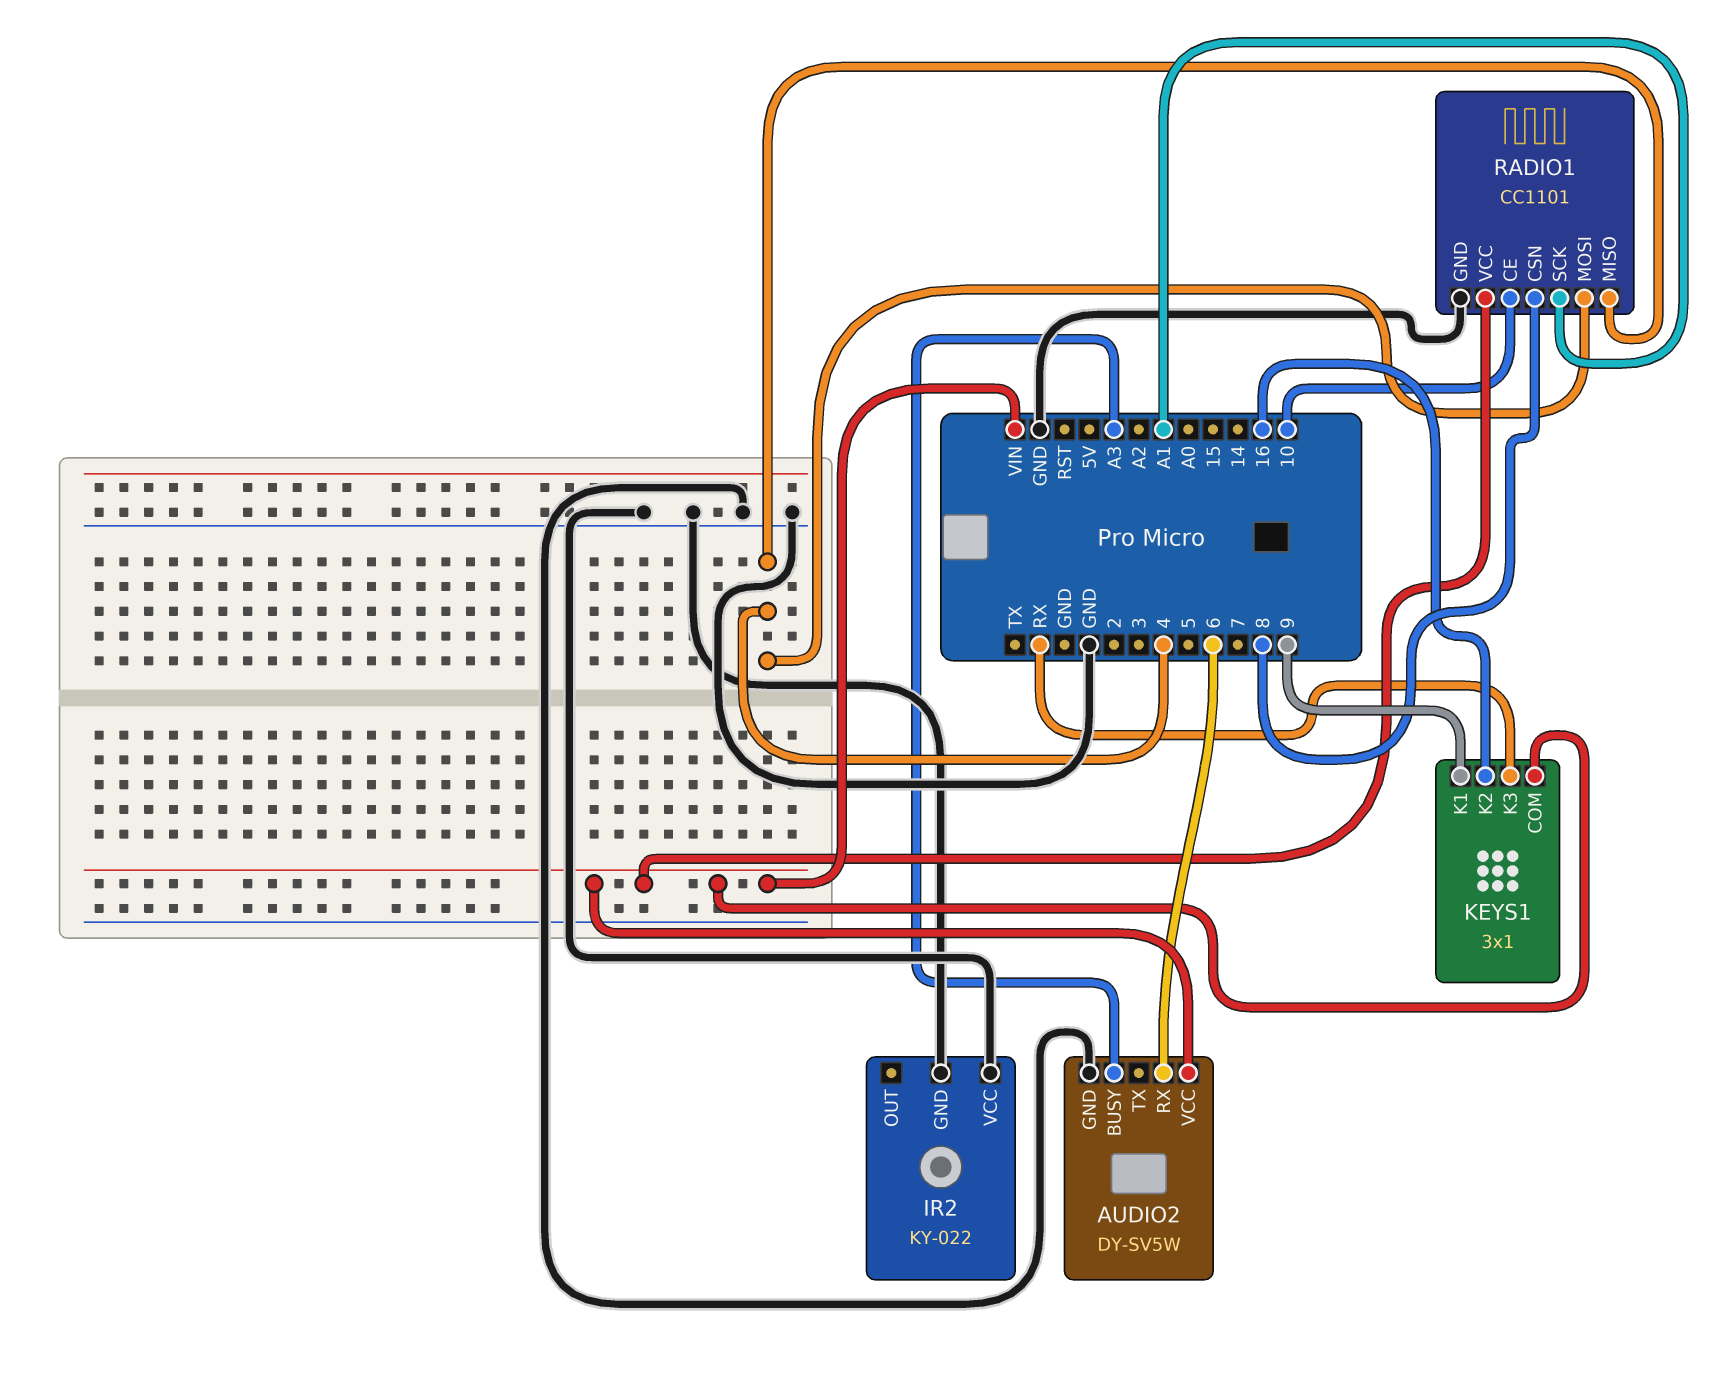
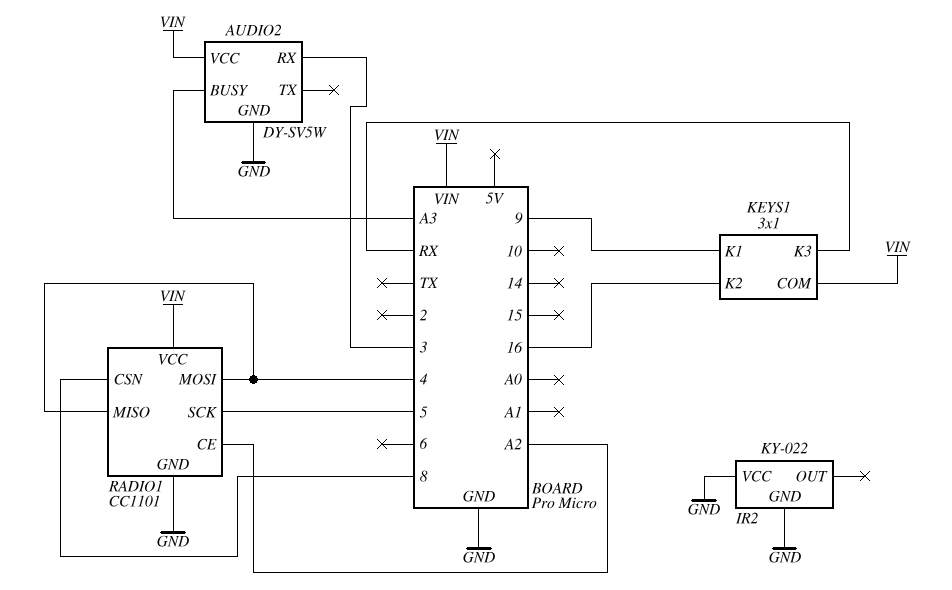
AUDIO2 pin RX: 6 -> 3
RADIO1 pin CE: 10 -> A2
RADIO1 pin SCK: A1 -> 5

